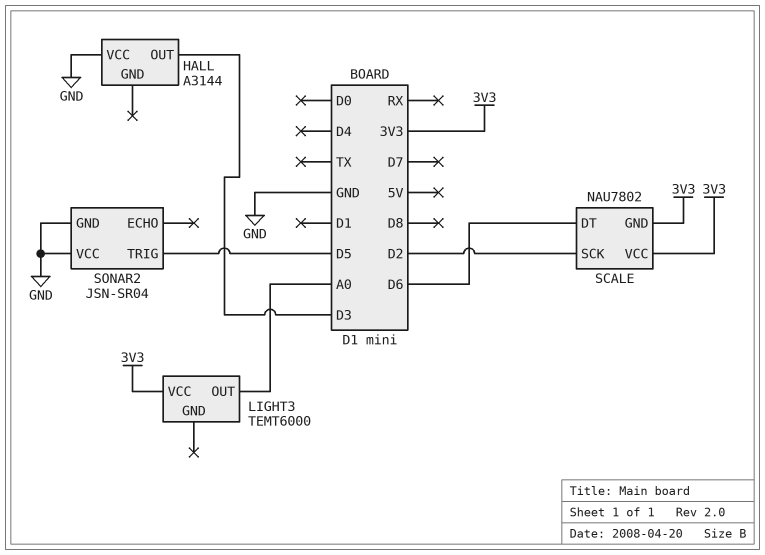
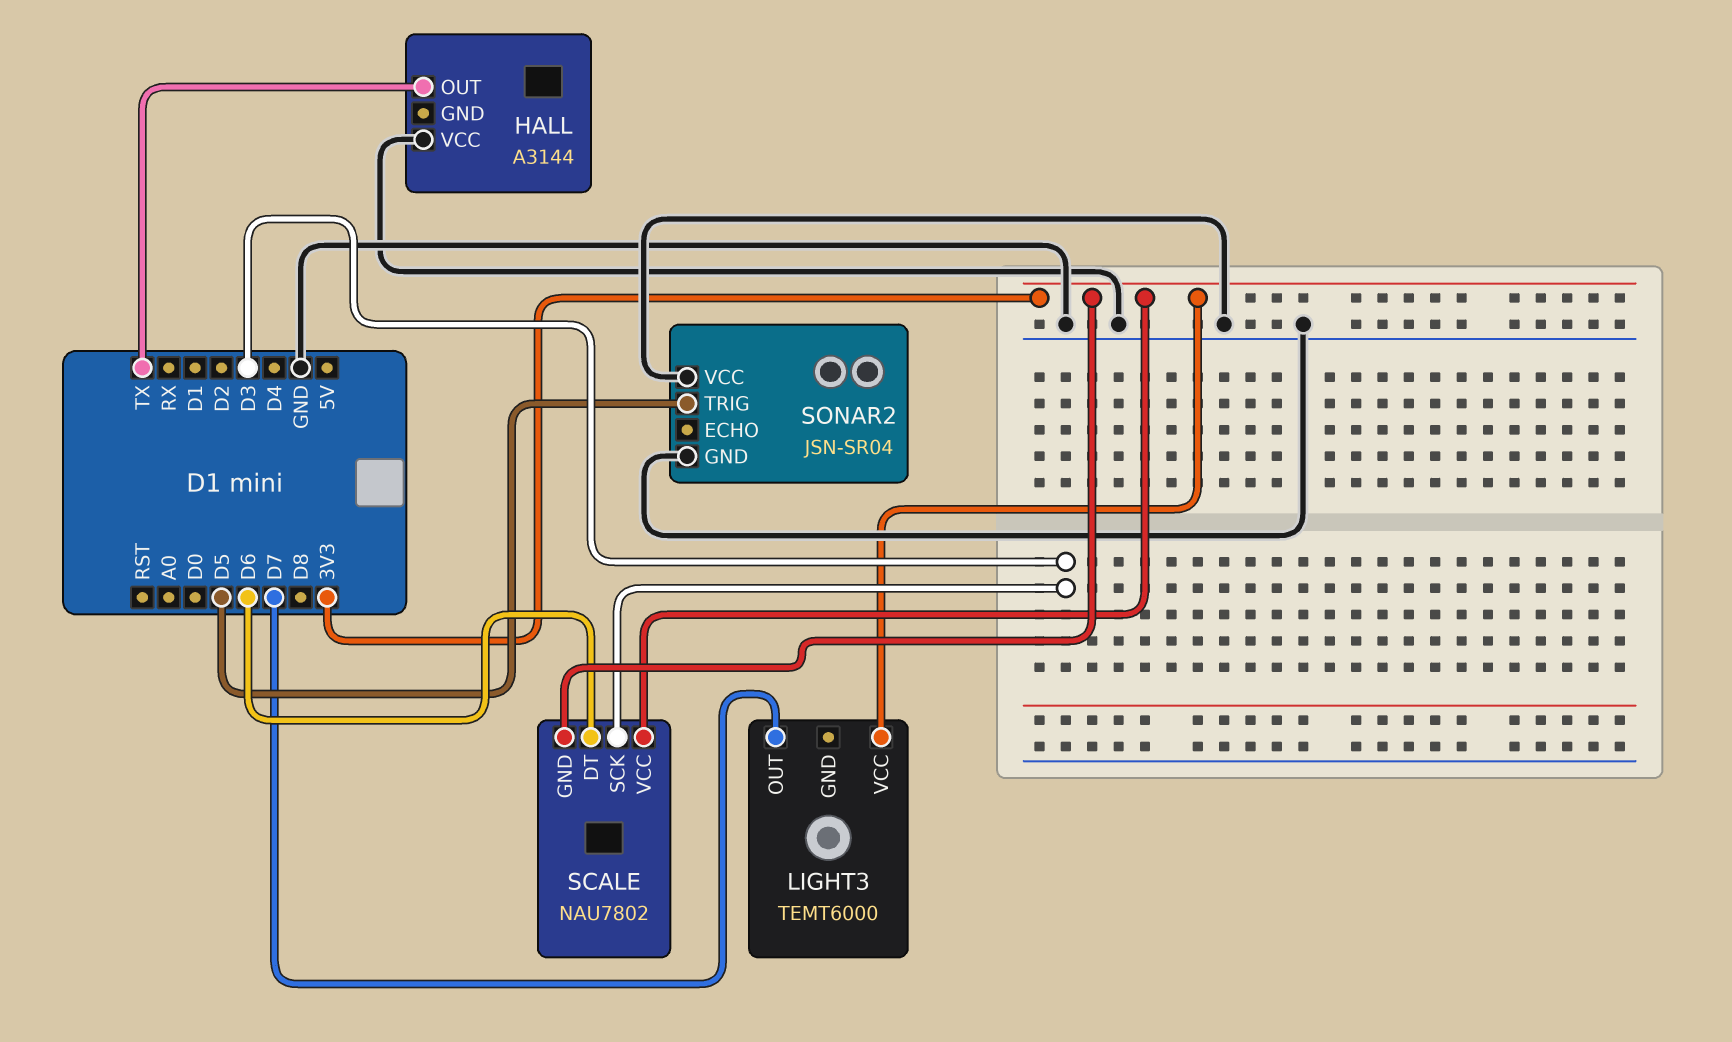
HALL pin OUT: D3 -> TX
LIGHT3 pin OUT: A0 -> D7
SCALE pin SCK: D2 -> D3

